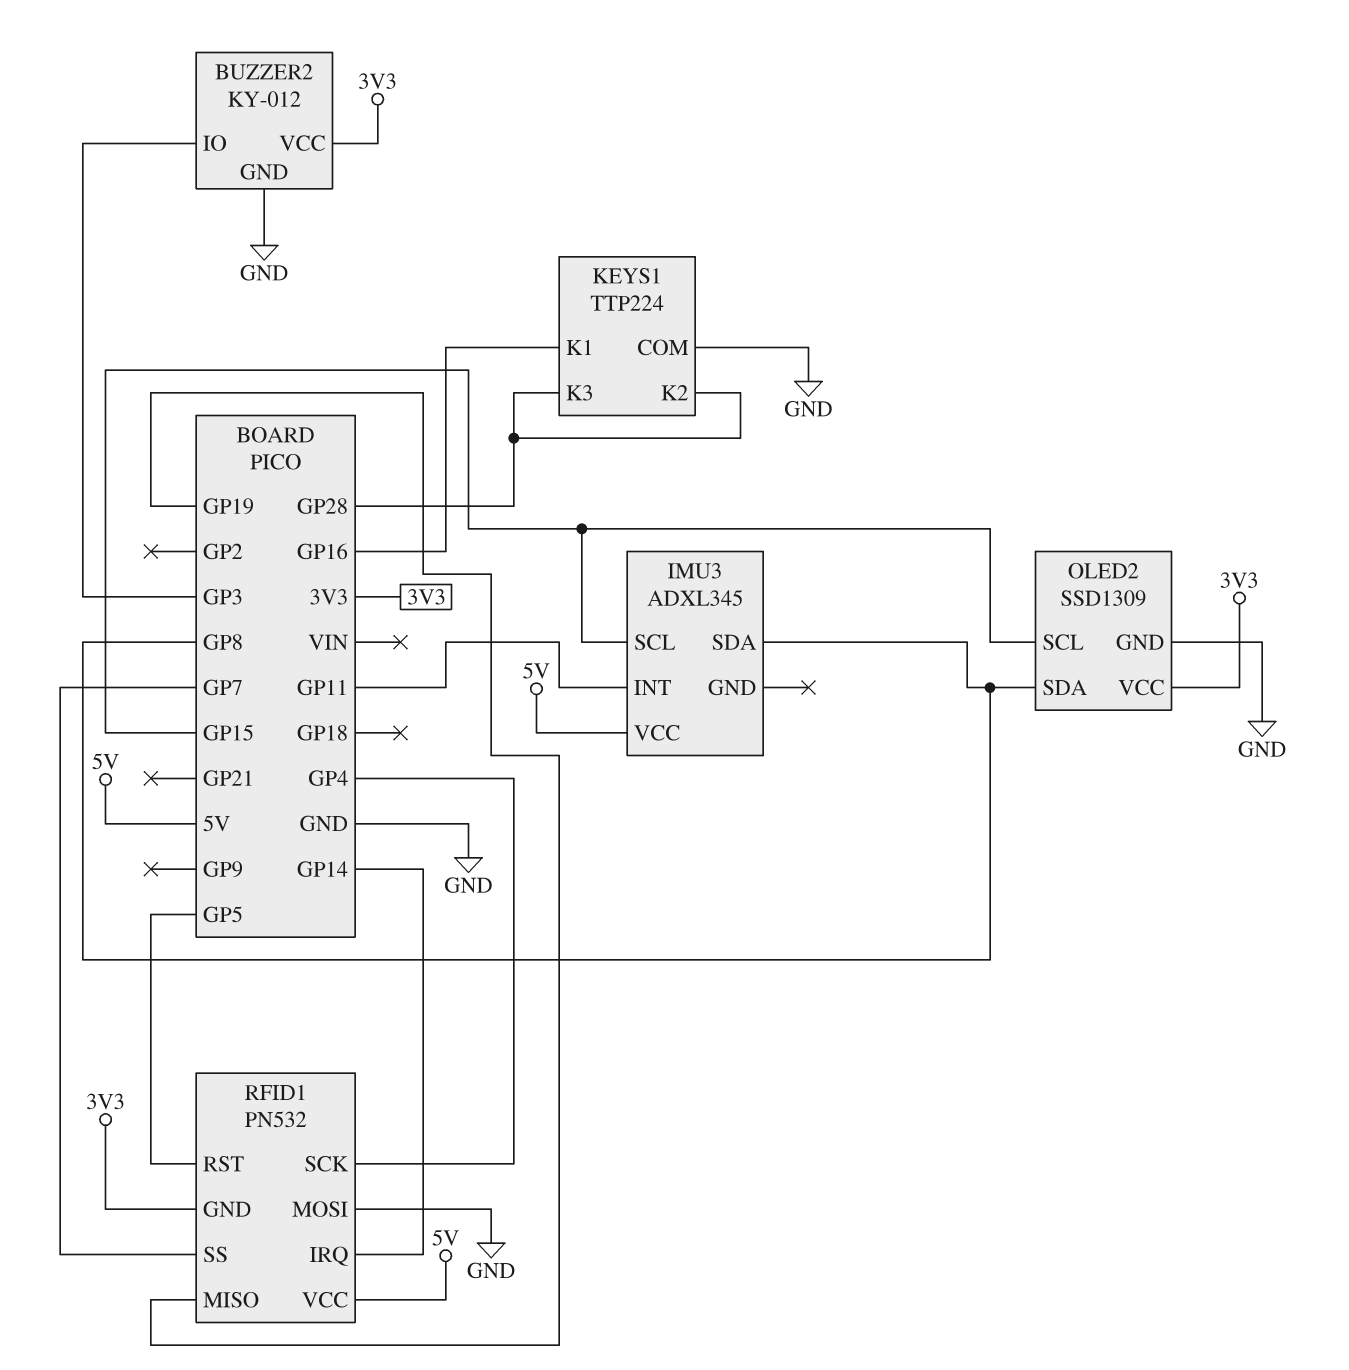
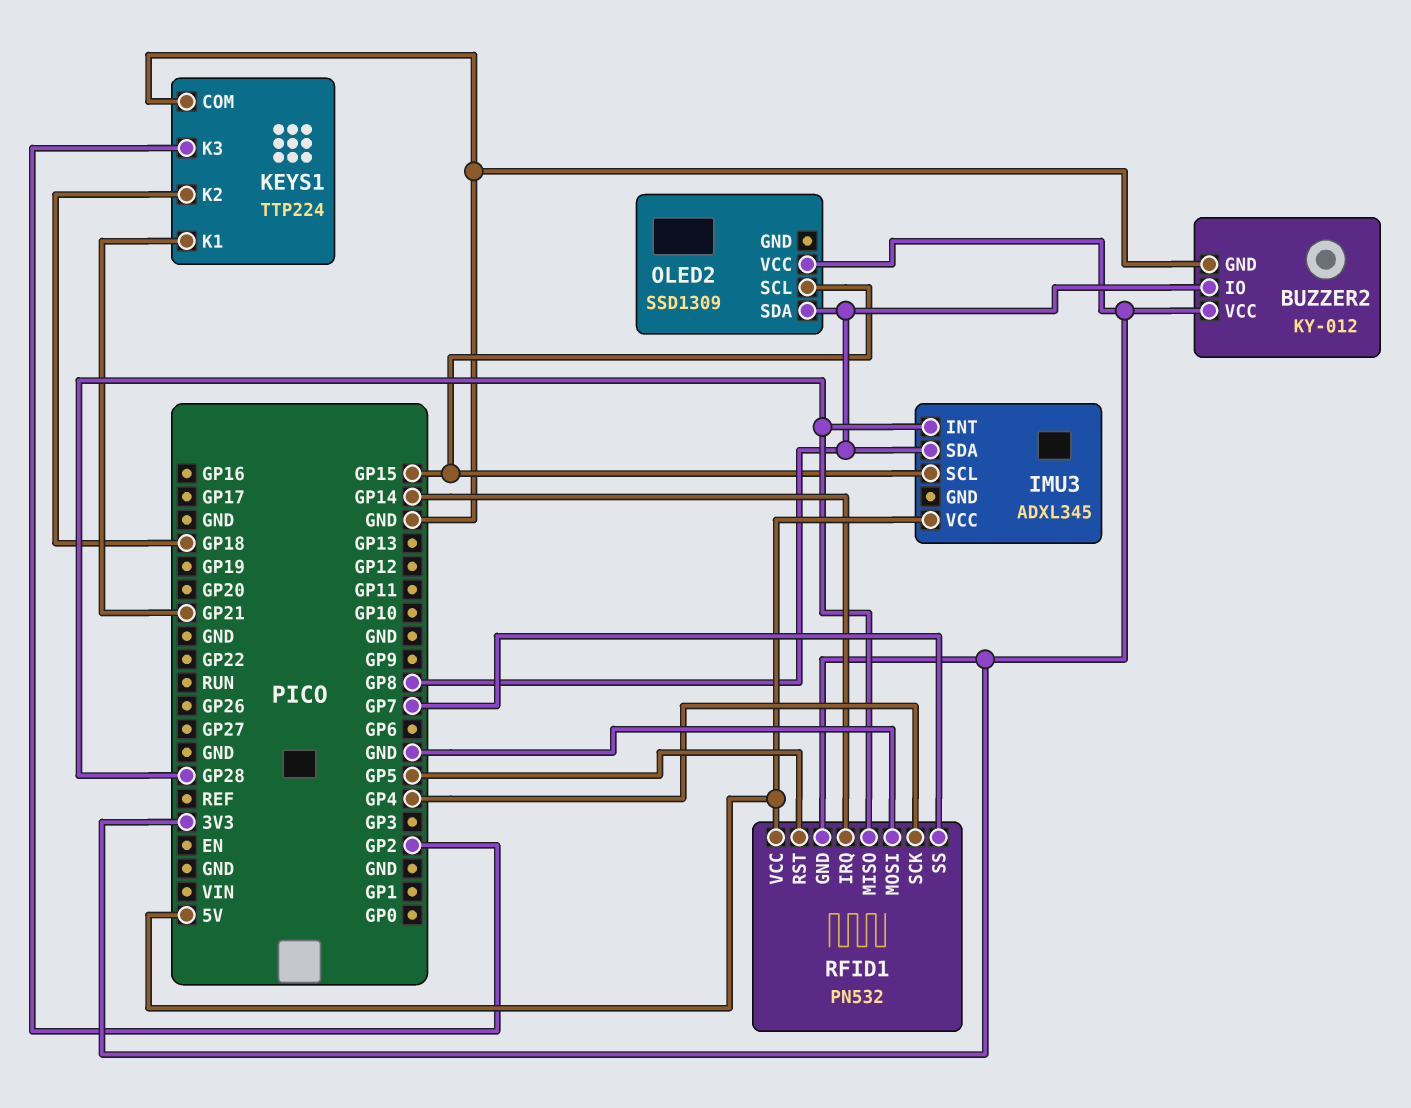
BUZZER2 pin IO: GP3 -> GP8
IMU3 pin INT: GP11 -> GP28
KEYS1 pin K1: GP16 -> GP21
KEYS1 pin K2: GP28 -> GP18
KEYS1 pin K3: GP28 -> GP2
OLED2 pin GND: GND -> none
RFID1 pin MISO: GP19 -> GP28

